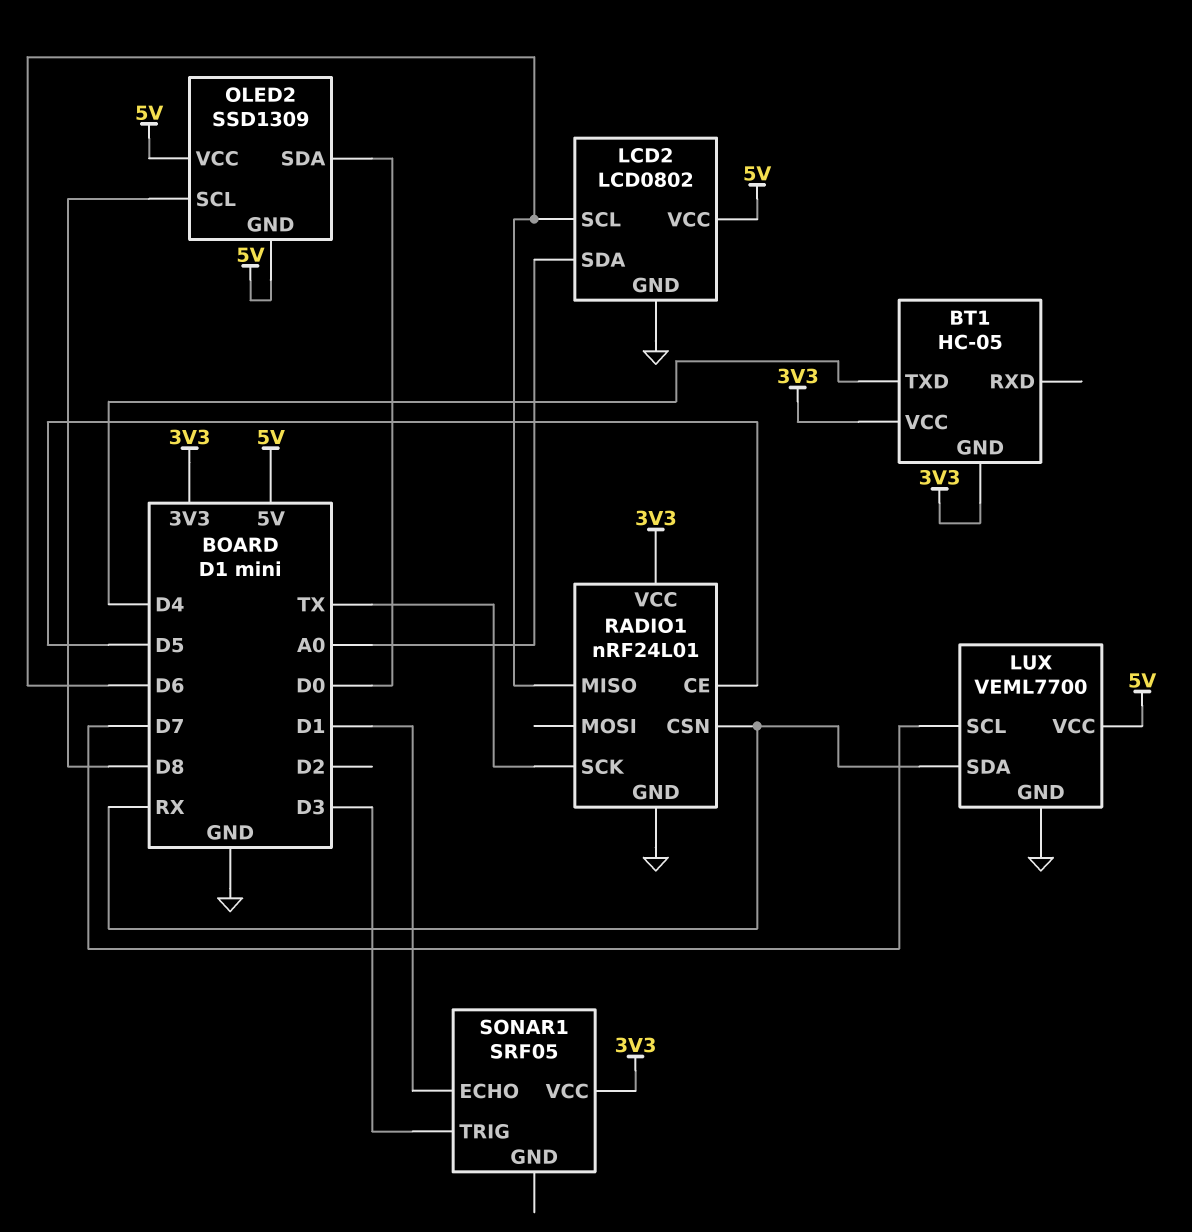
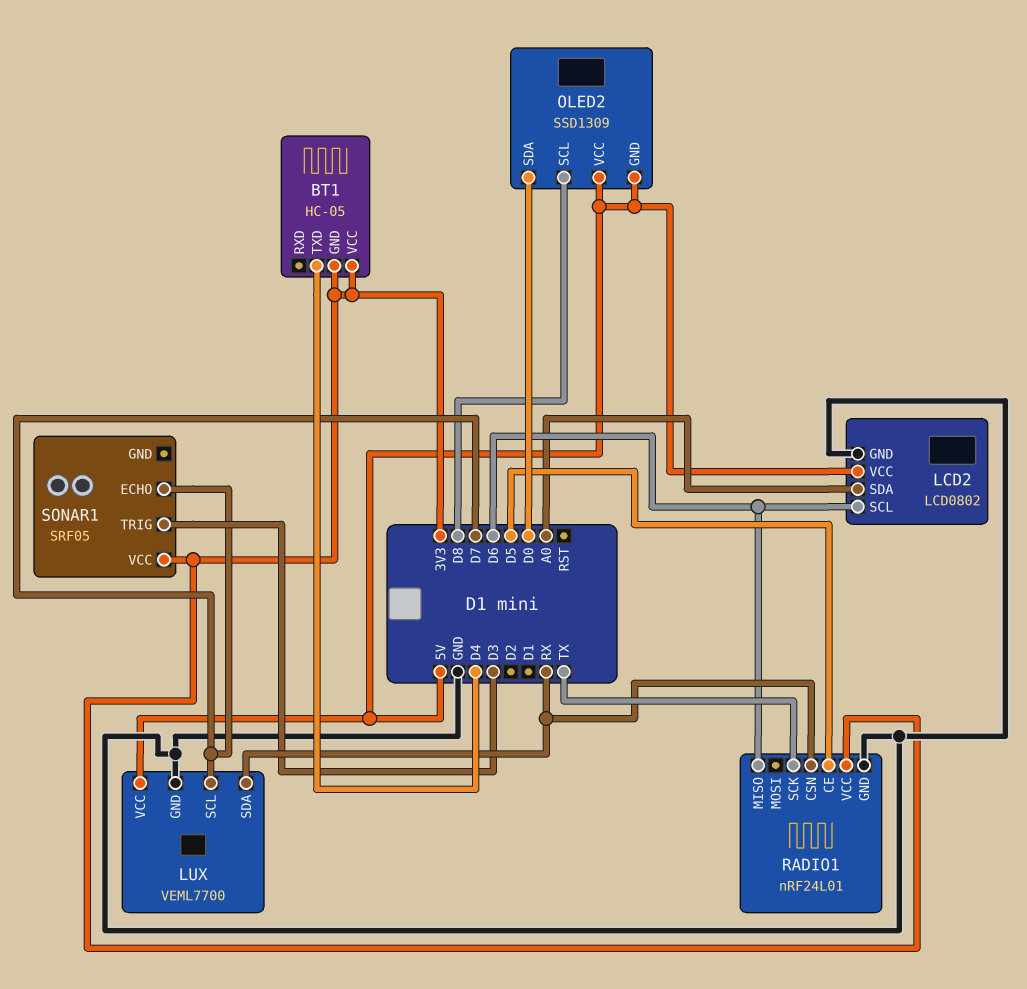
SONAR1 pin ECHO: D1 -> D7

